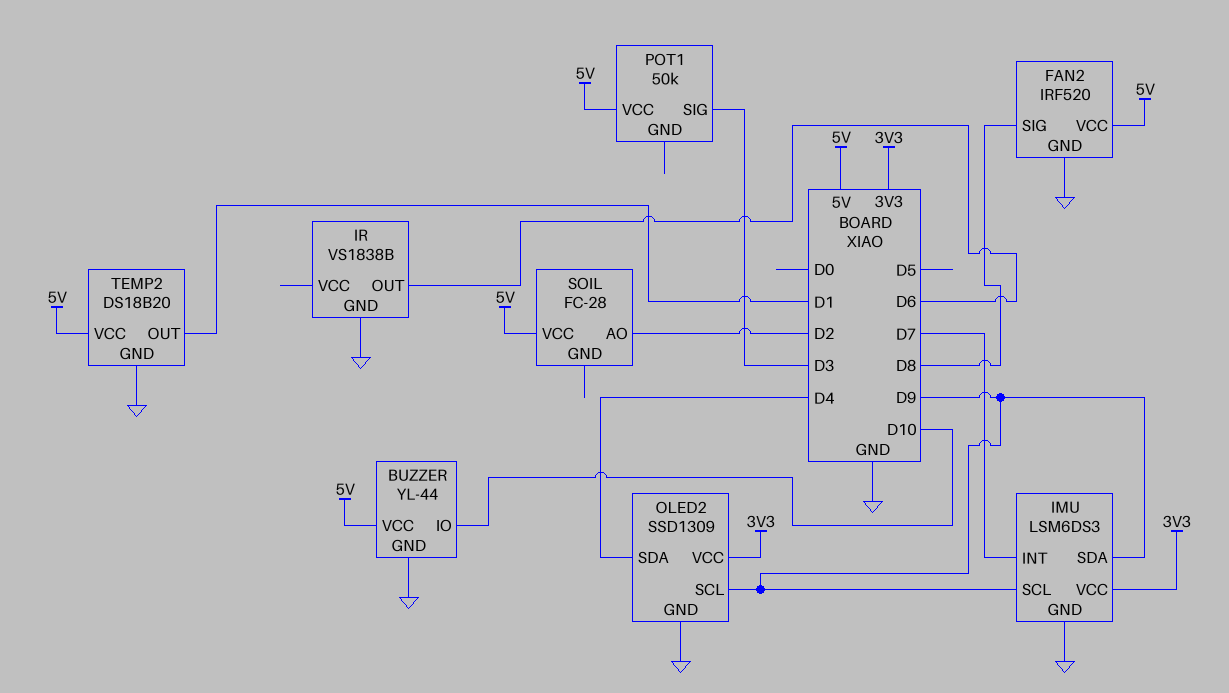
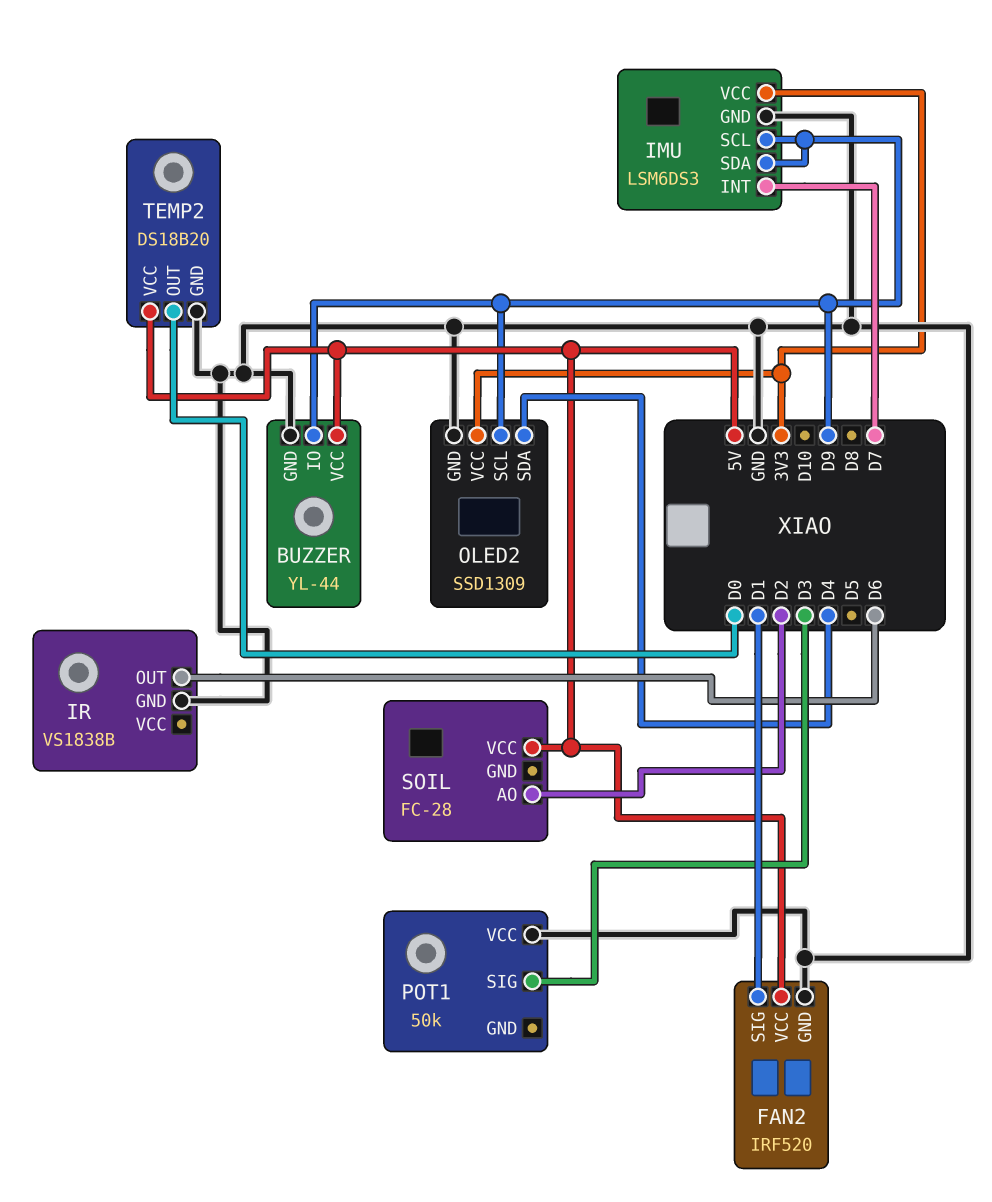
BUZZER pin IO: D10 -> D9
FAN2 pin SIG: D8 -> D1
POT1 pin VCC: 5V -> GND
TEMP2 pin OUT: D1 -> D0

